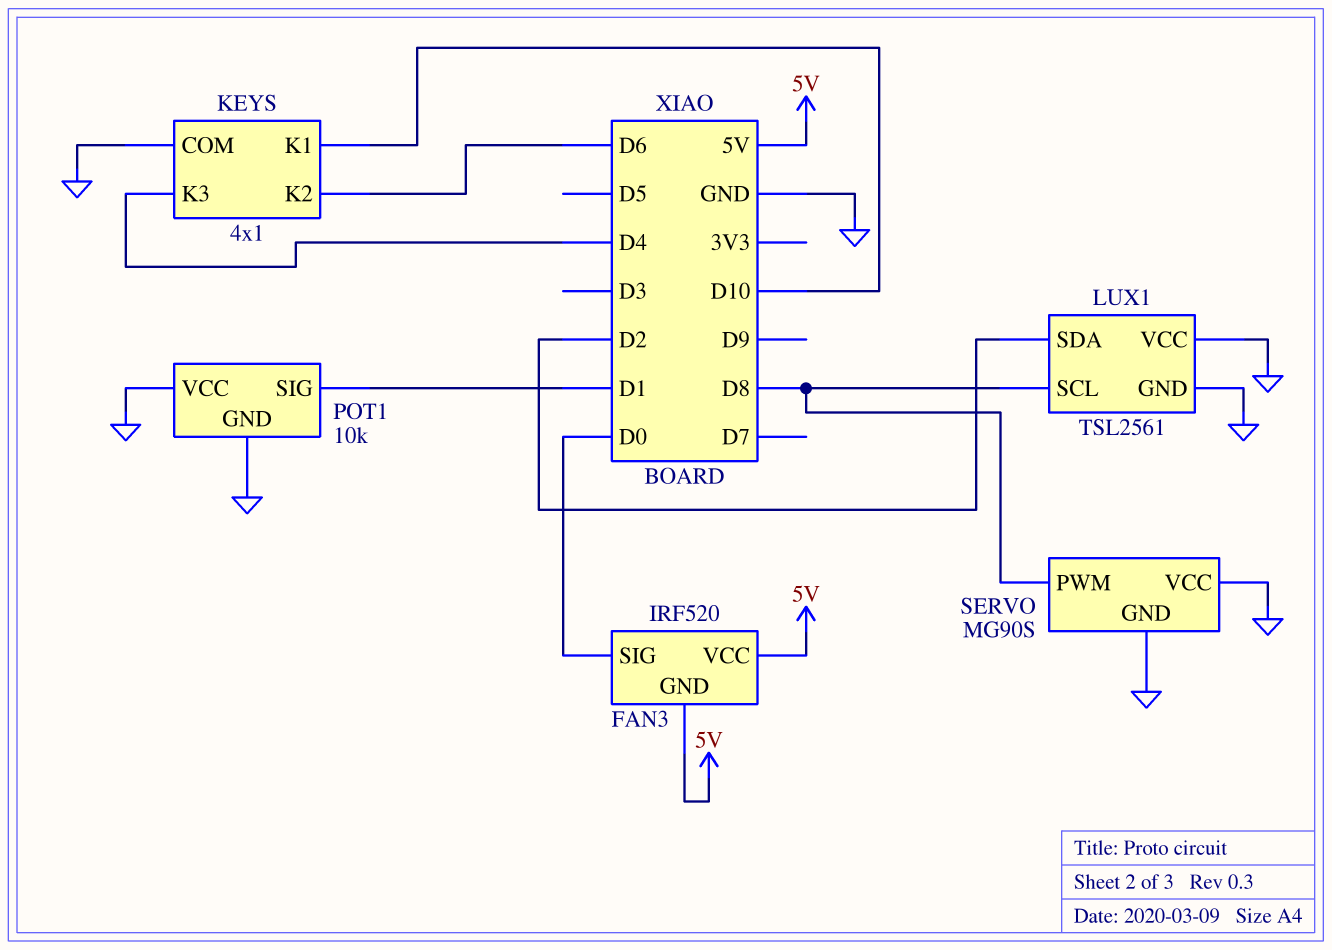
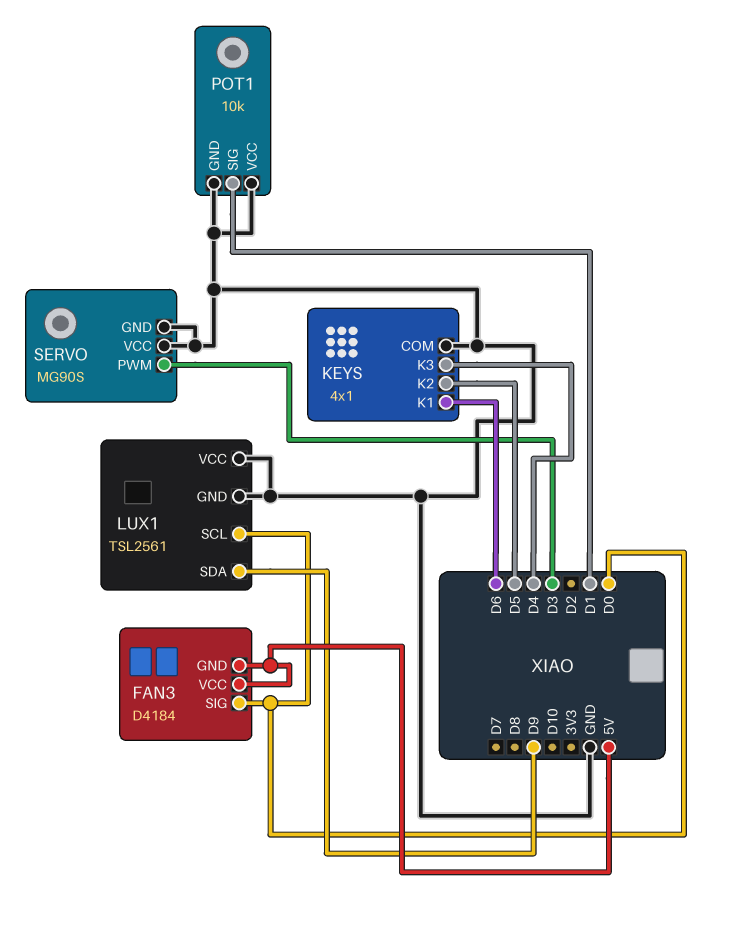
FAN3: IRF520 -> D4184
KEYS pin K1: D10 -> D6
KEYS pin K2: D6 -> D5
LUX1 pin SCL: D8 -> D0
LUX1 pin SDA: D2 -> D9
SERVO pin PWM: D8 -> D3

